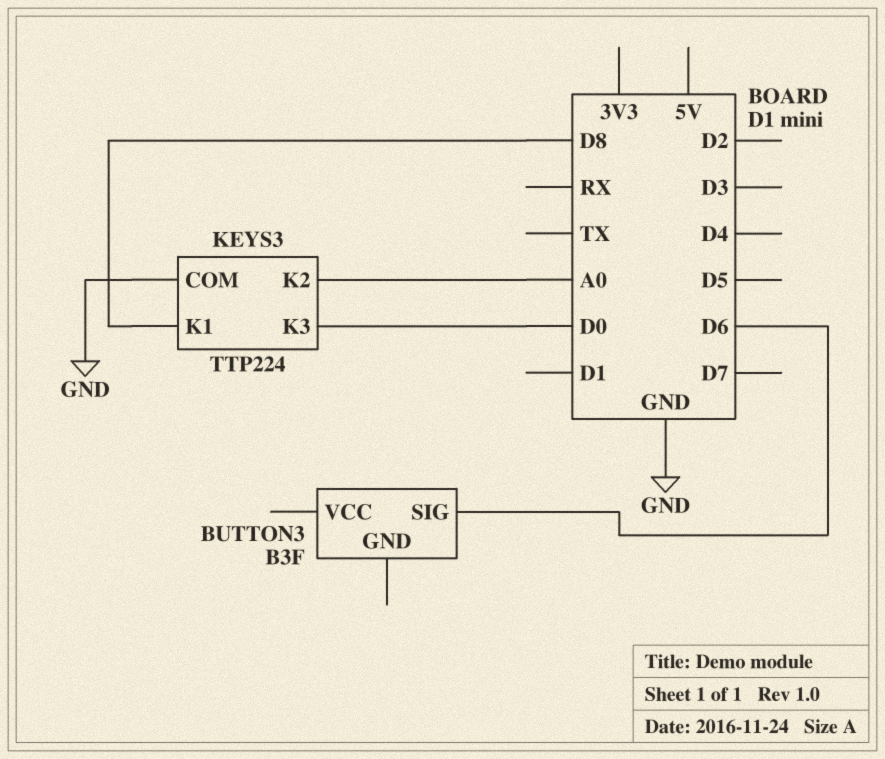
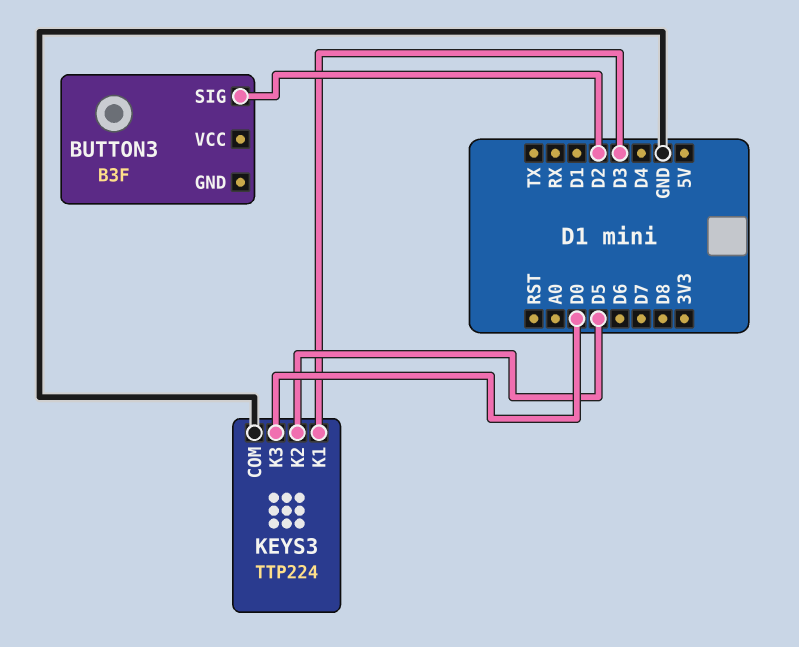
BUTTON3 pin SIG: D6 -> D2
KEYS3 pin K1: D8 -> D3
KEYS3 pin K2: A0 -> D5

